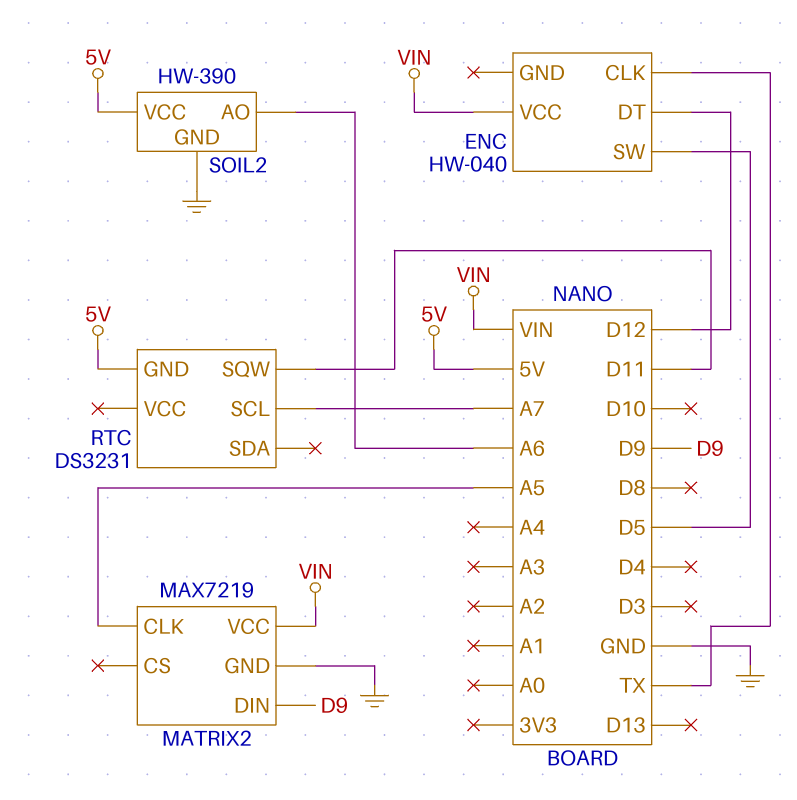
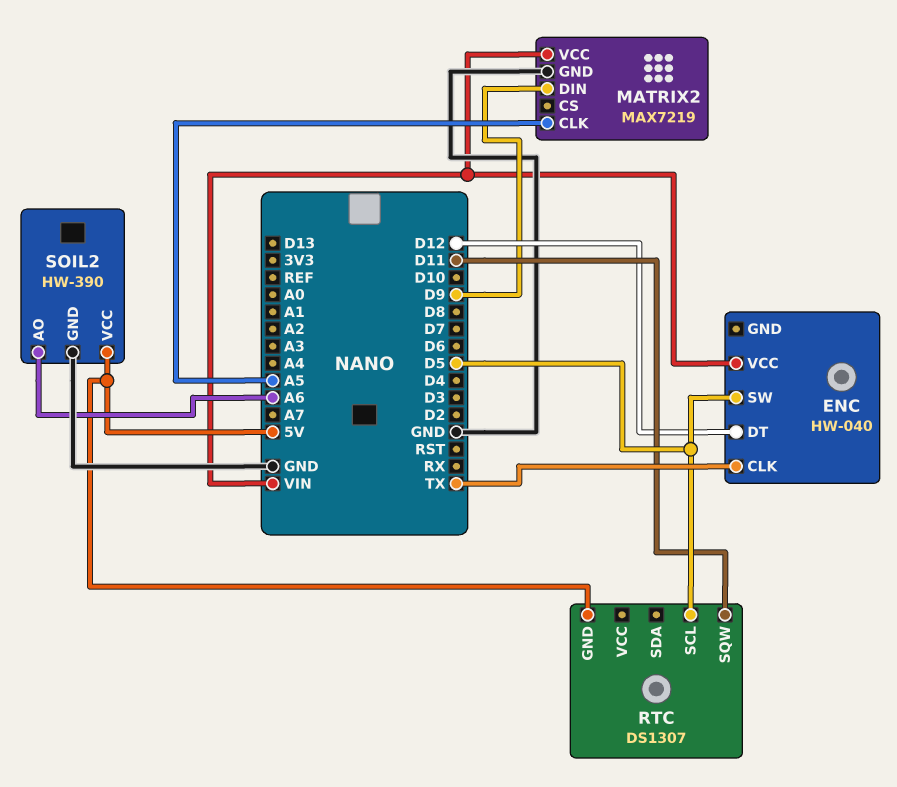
RTC: DS3231 -> DS1307
RTC pin SCL: A7 -> D5

